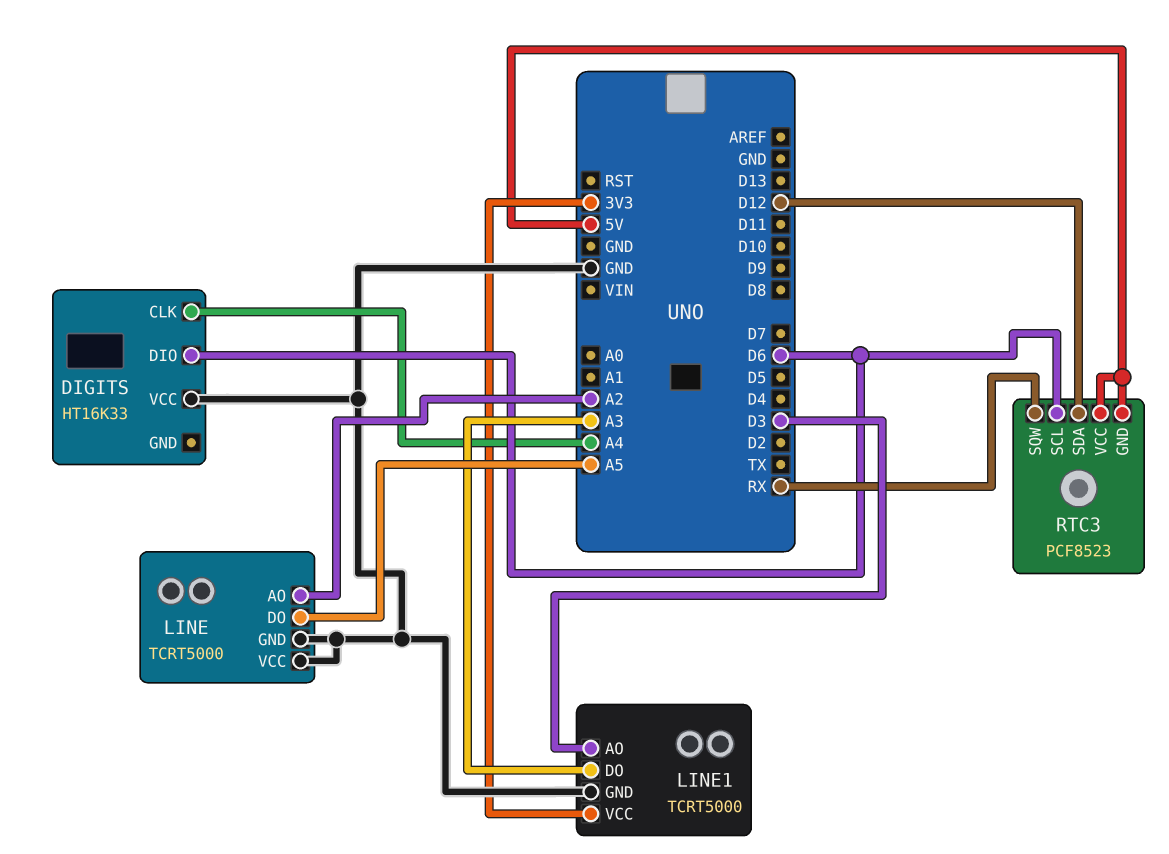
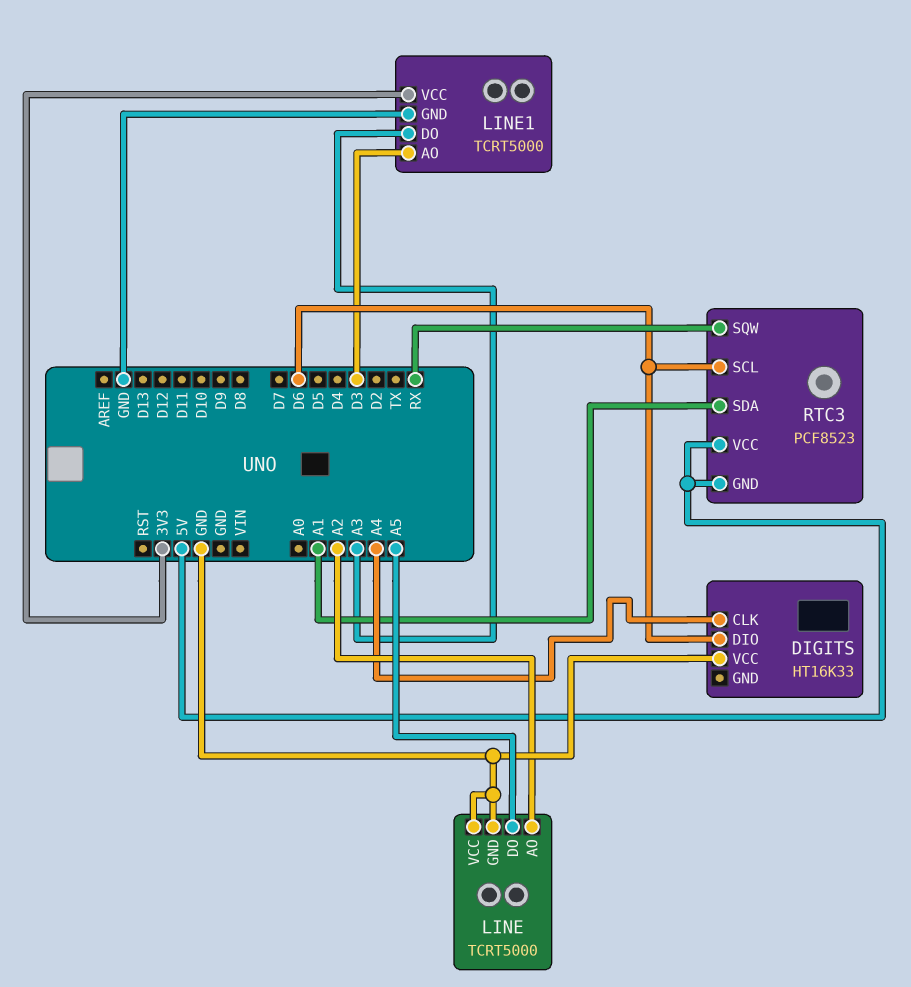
RTC3 pin SDA: D12 -> A1

